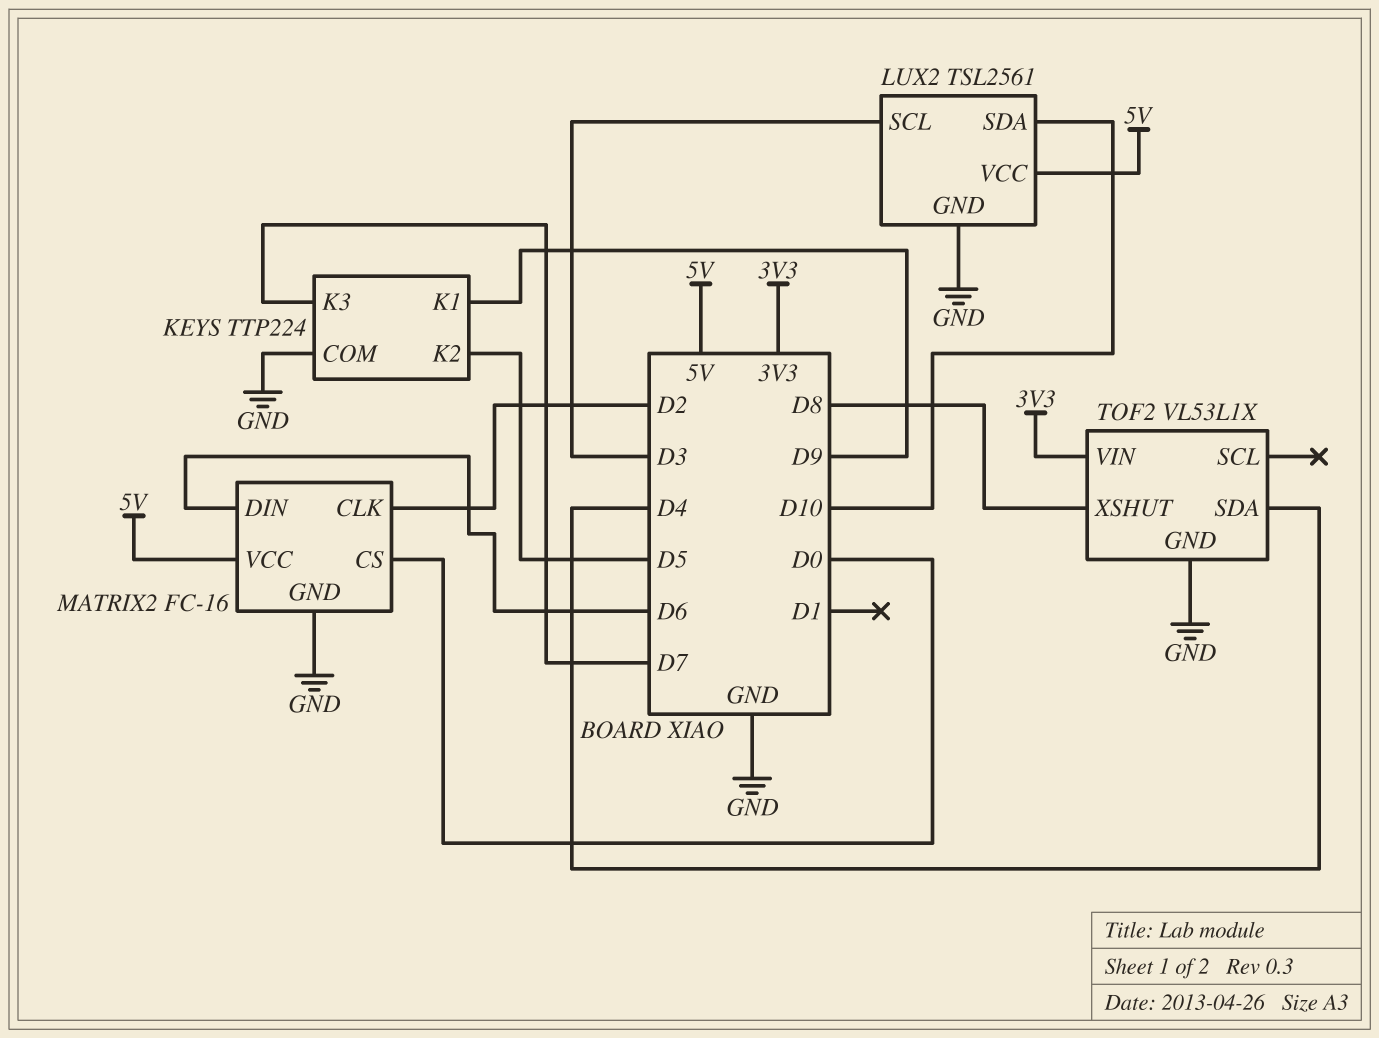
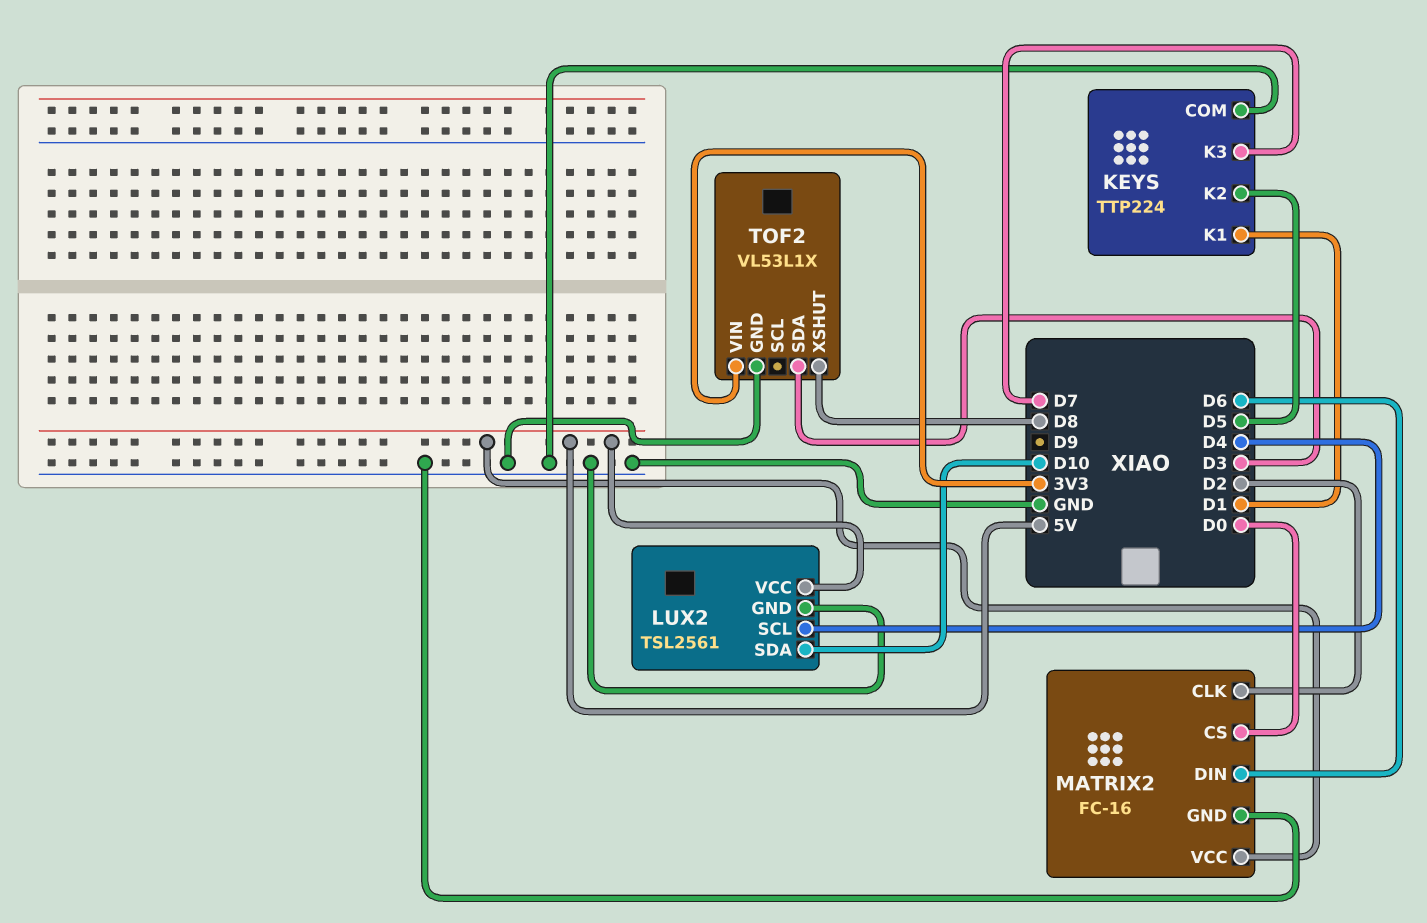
KEYS pin K1: D9 -> D1
LUX2 pin SCL: D3 -> D4
TOF2 pin SDA: D4 -> D3

